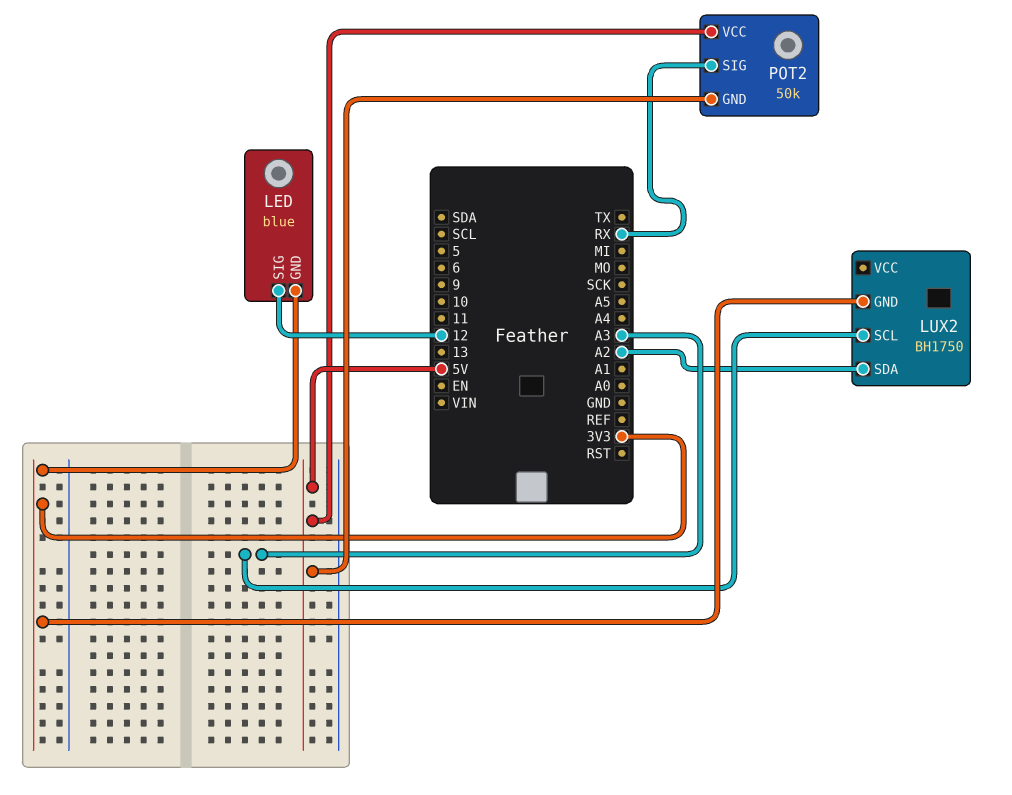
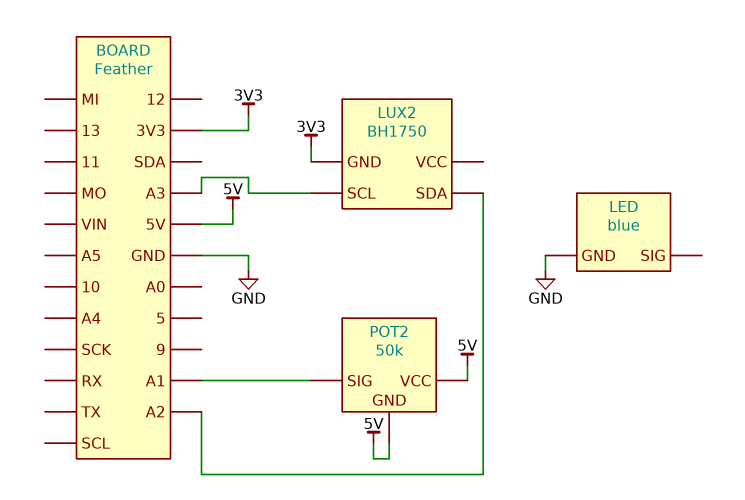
LED pin GND: 3V3 -> GND
LED pin SIG: 12 -> none
POT2 pin SIG: RX -> A1

